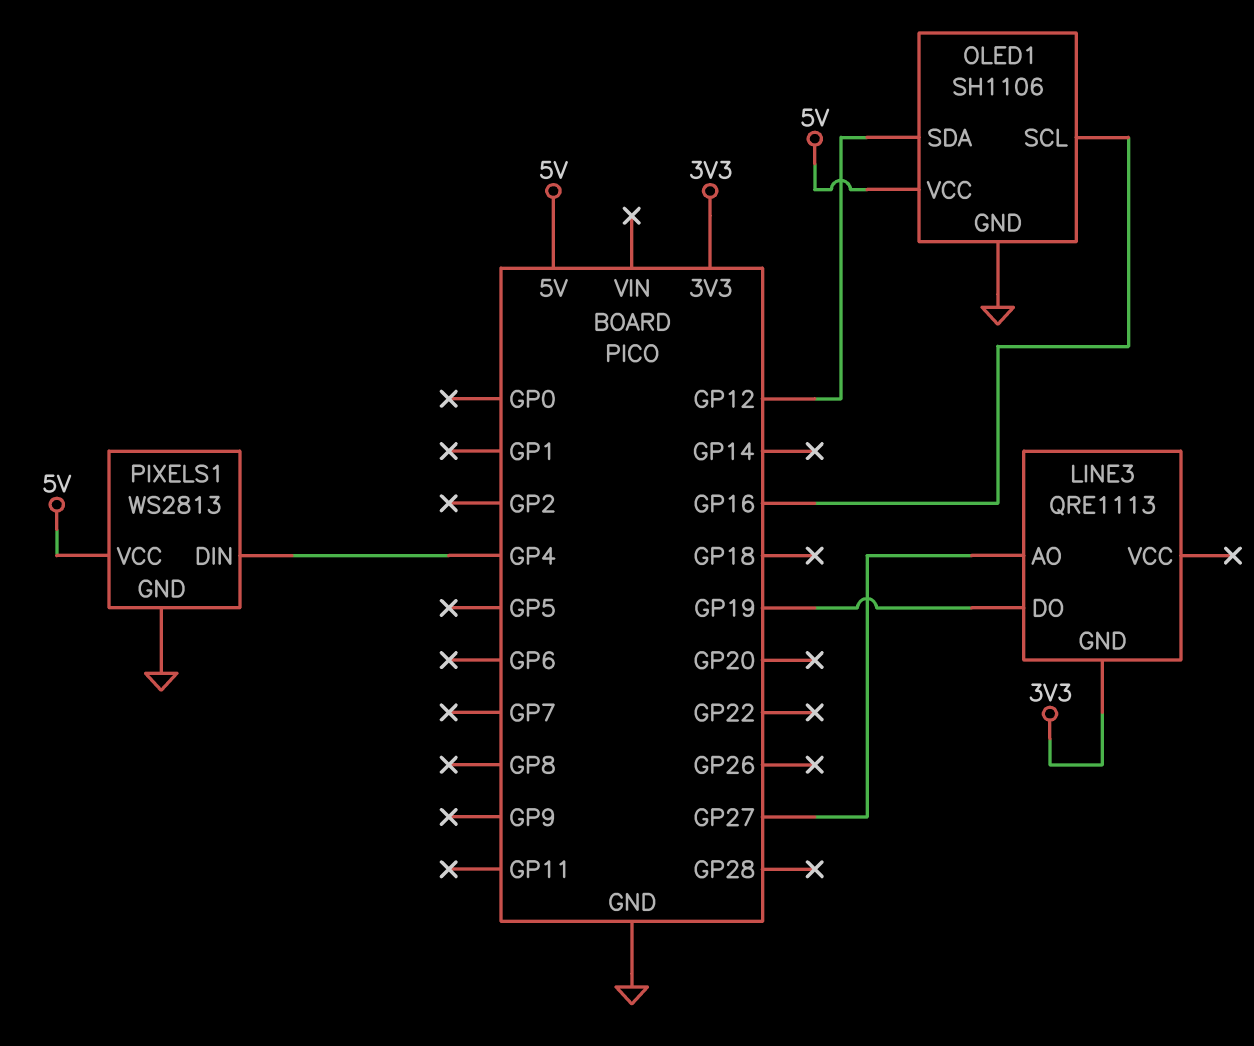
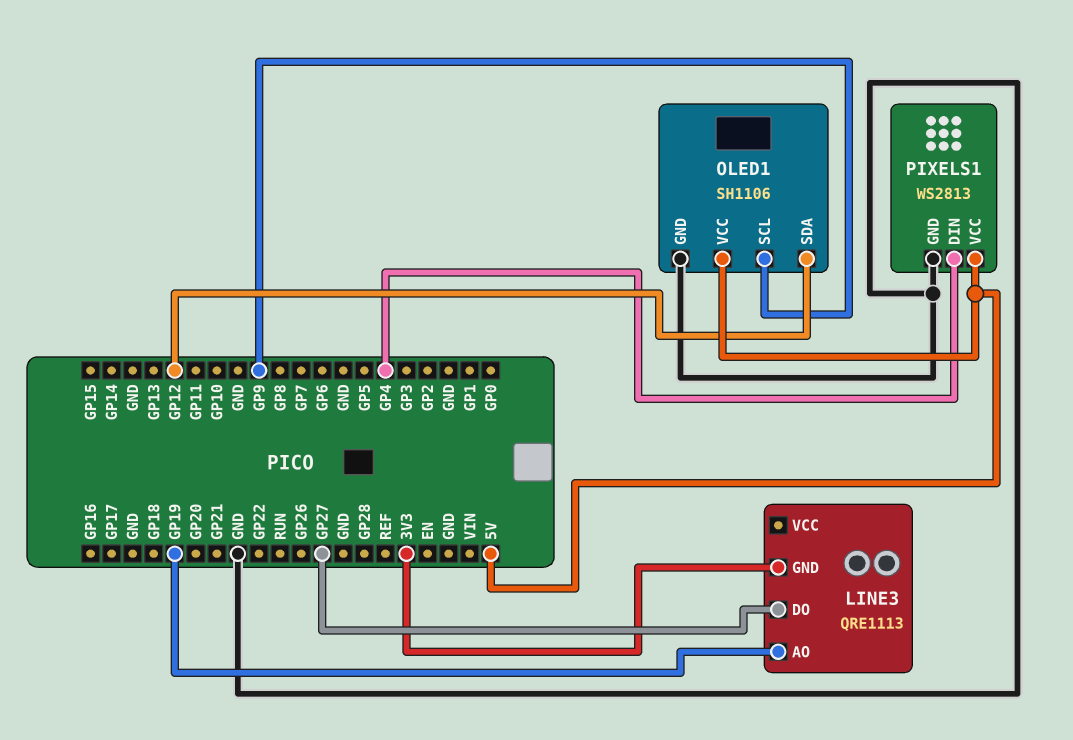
LINE3 pin AO: GP27 -> GP19
LINE3 pin DO: GP19 -> GP27
OLED1 pin SCL: GP16 -> GP9

